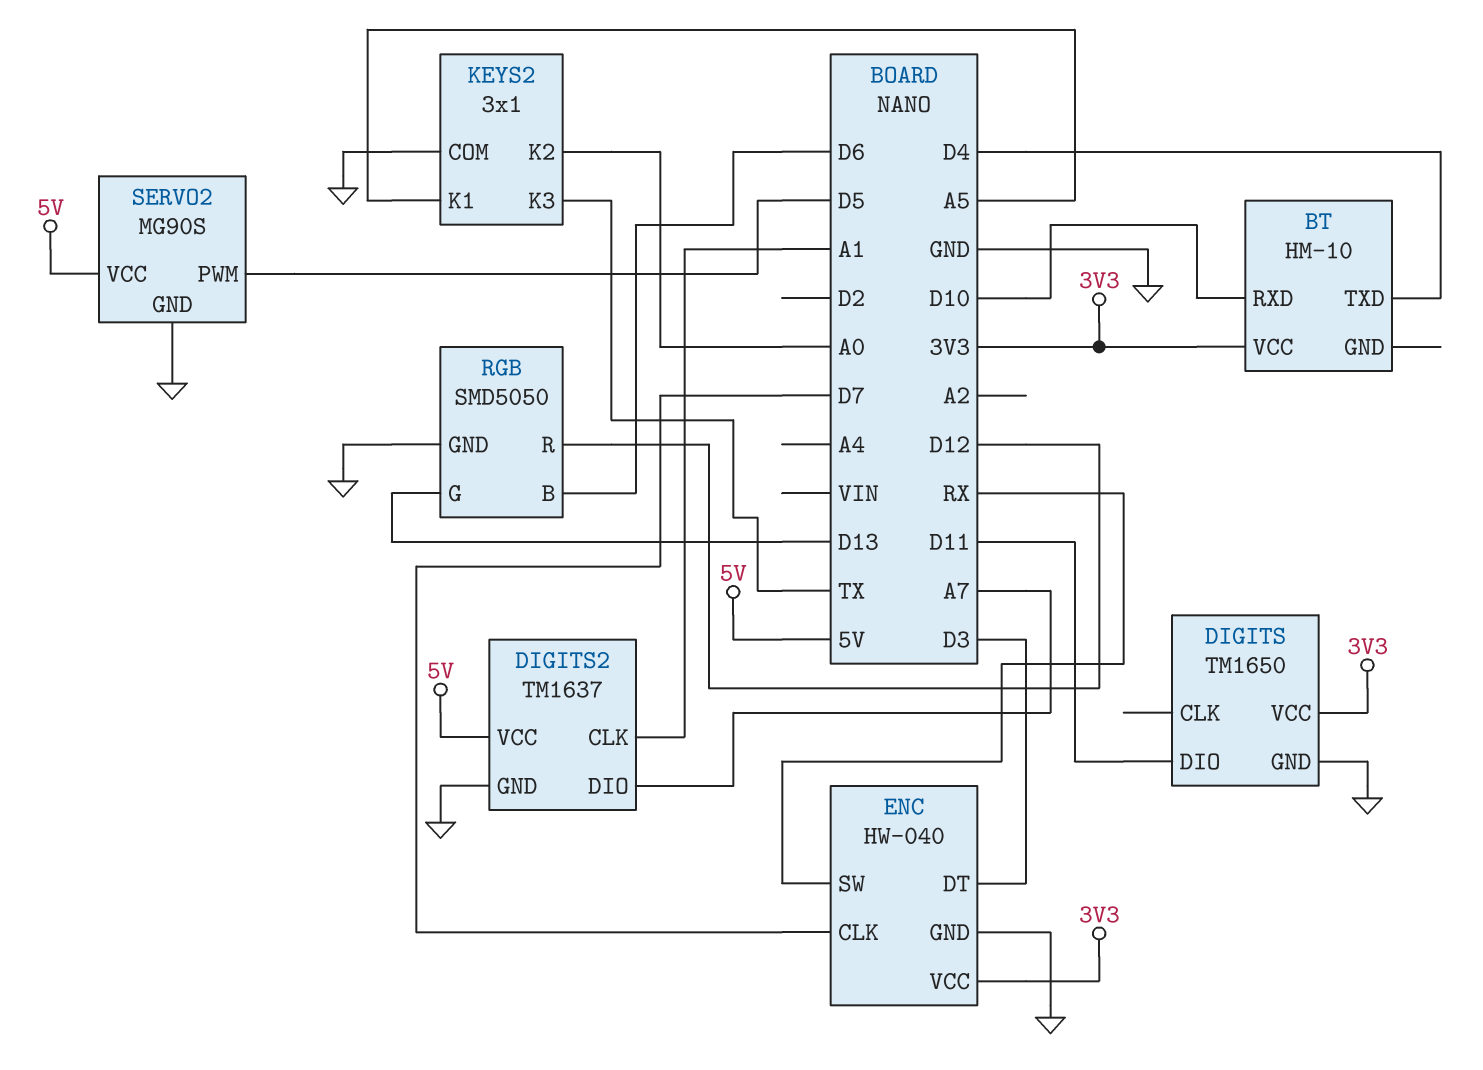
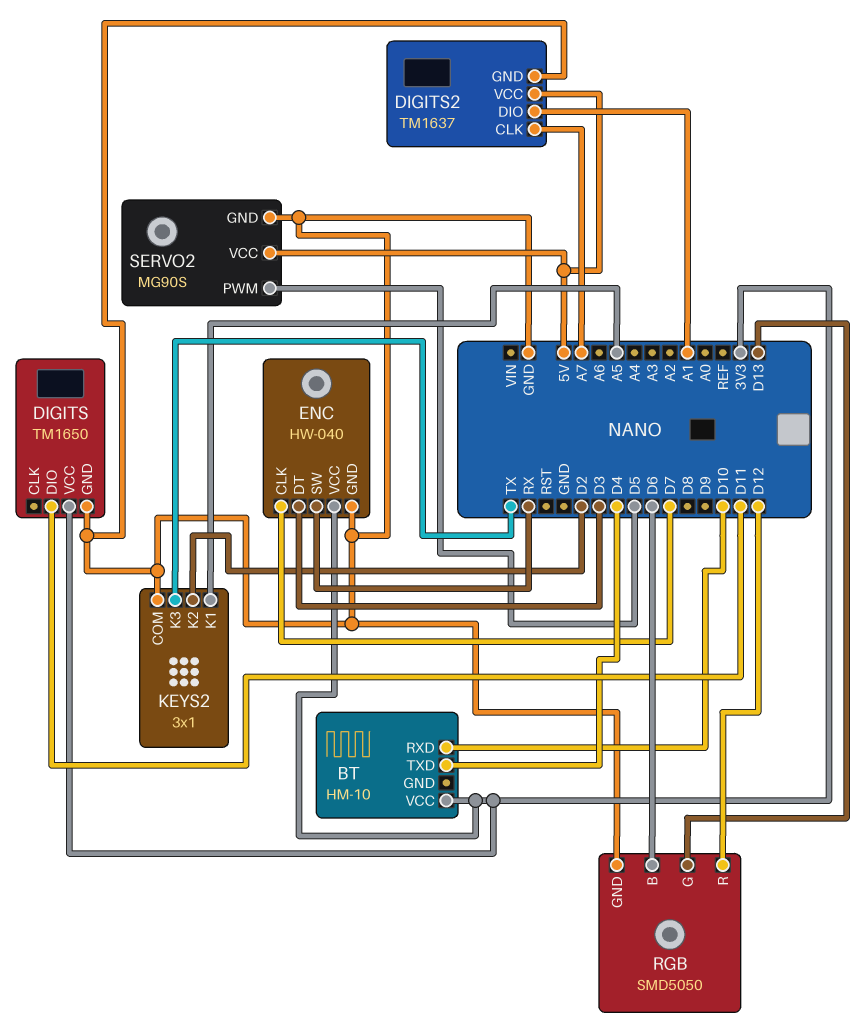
DIGITS2 pin CLK: A1 -> A7
DIGITS2 pin DIO: A7 -> A1
KEYS2 pin K2: A0 -> D2

